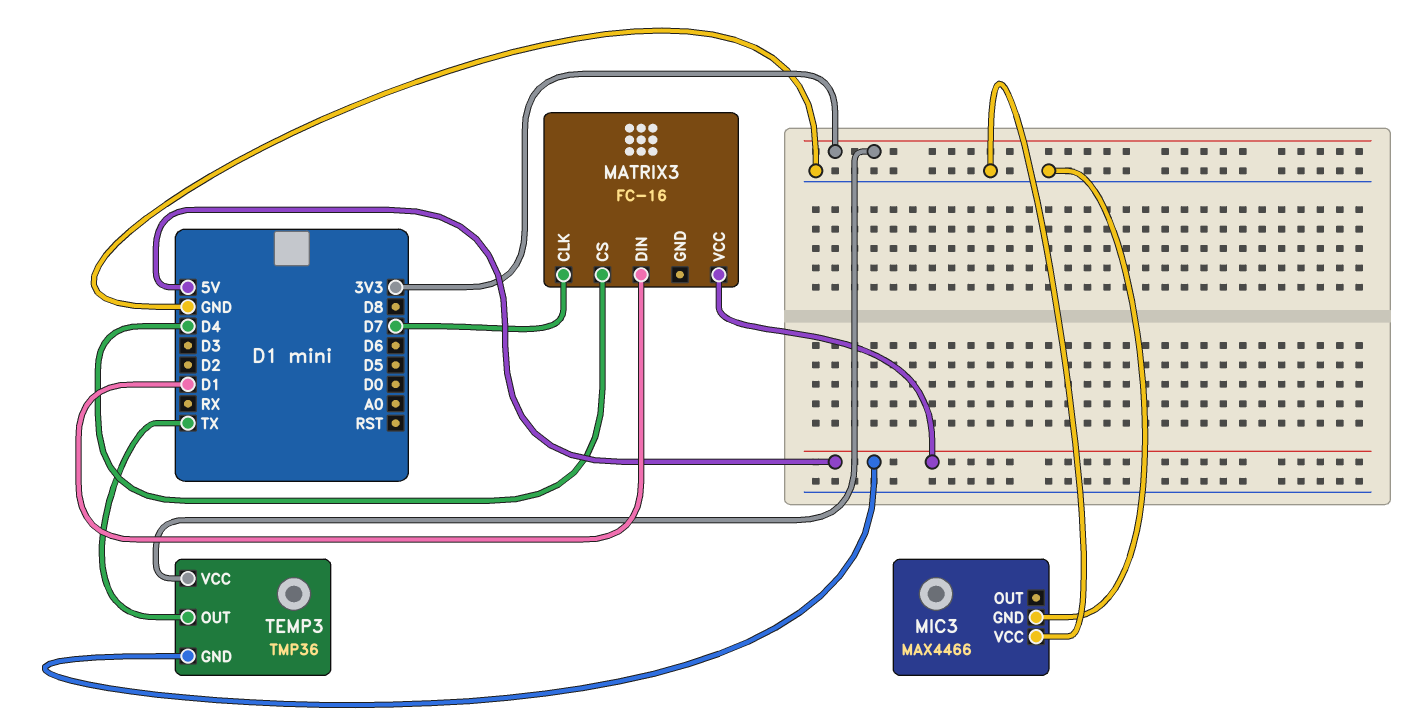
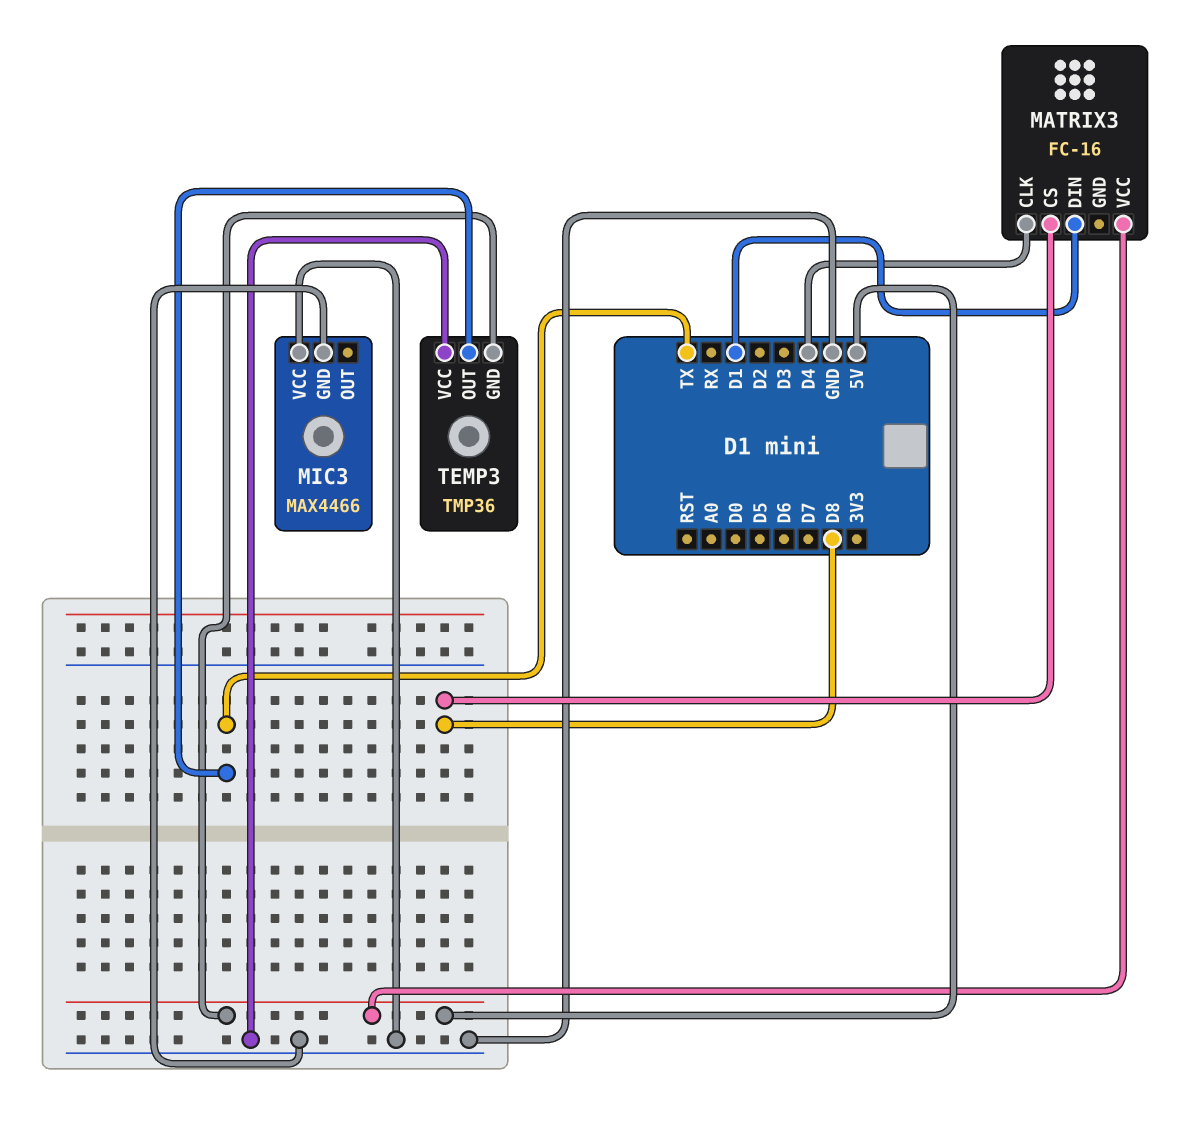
MATRIX3 pin CLK: D7 -> D4
MATRIX3 pin CS: D4 -> D8
TEMP3 pin VCC: 3V3 -> GND

